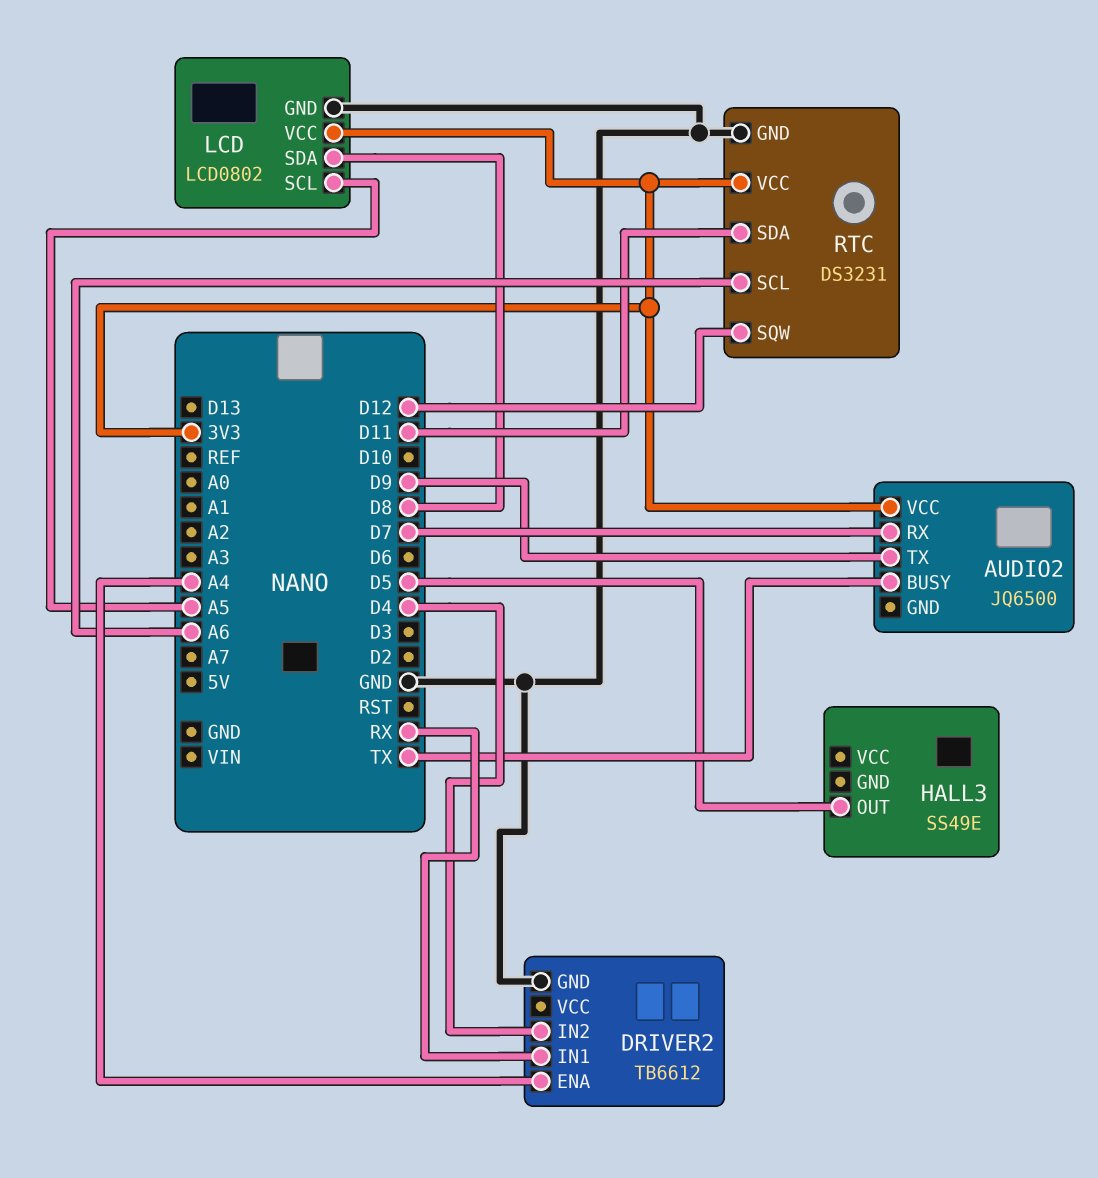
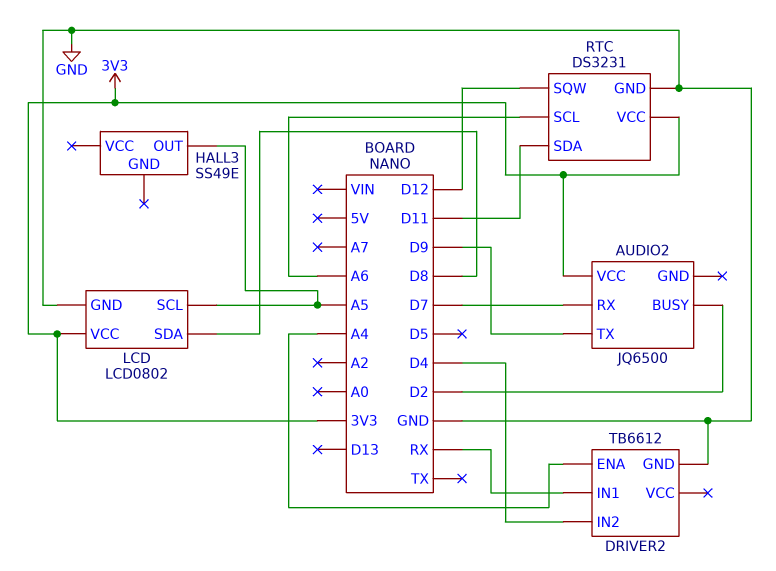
AUDIO2 pin BUSY: TX -> D2
HALL3 pin OUT: D5 -> A5

